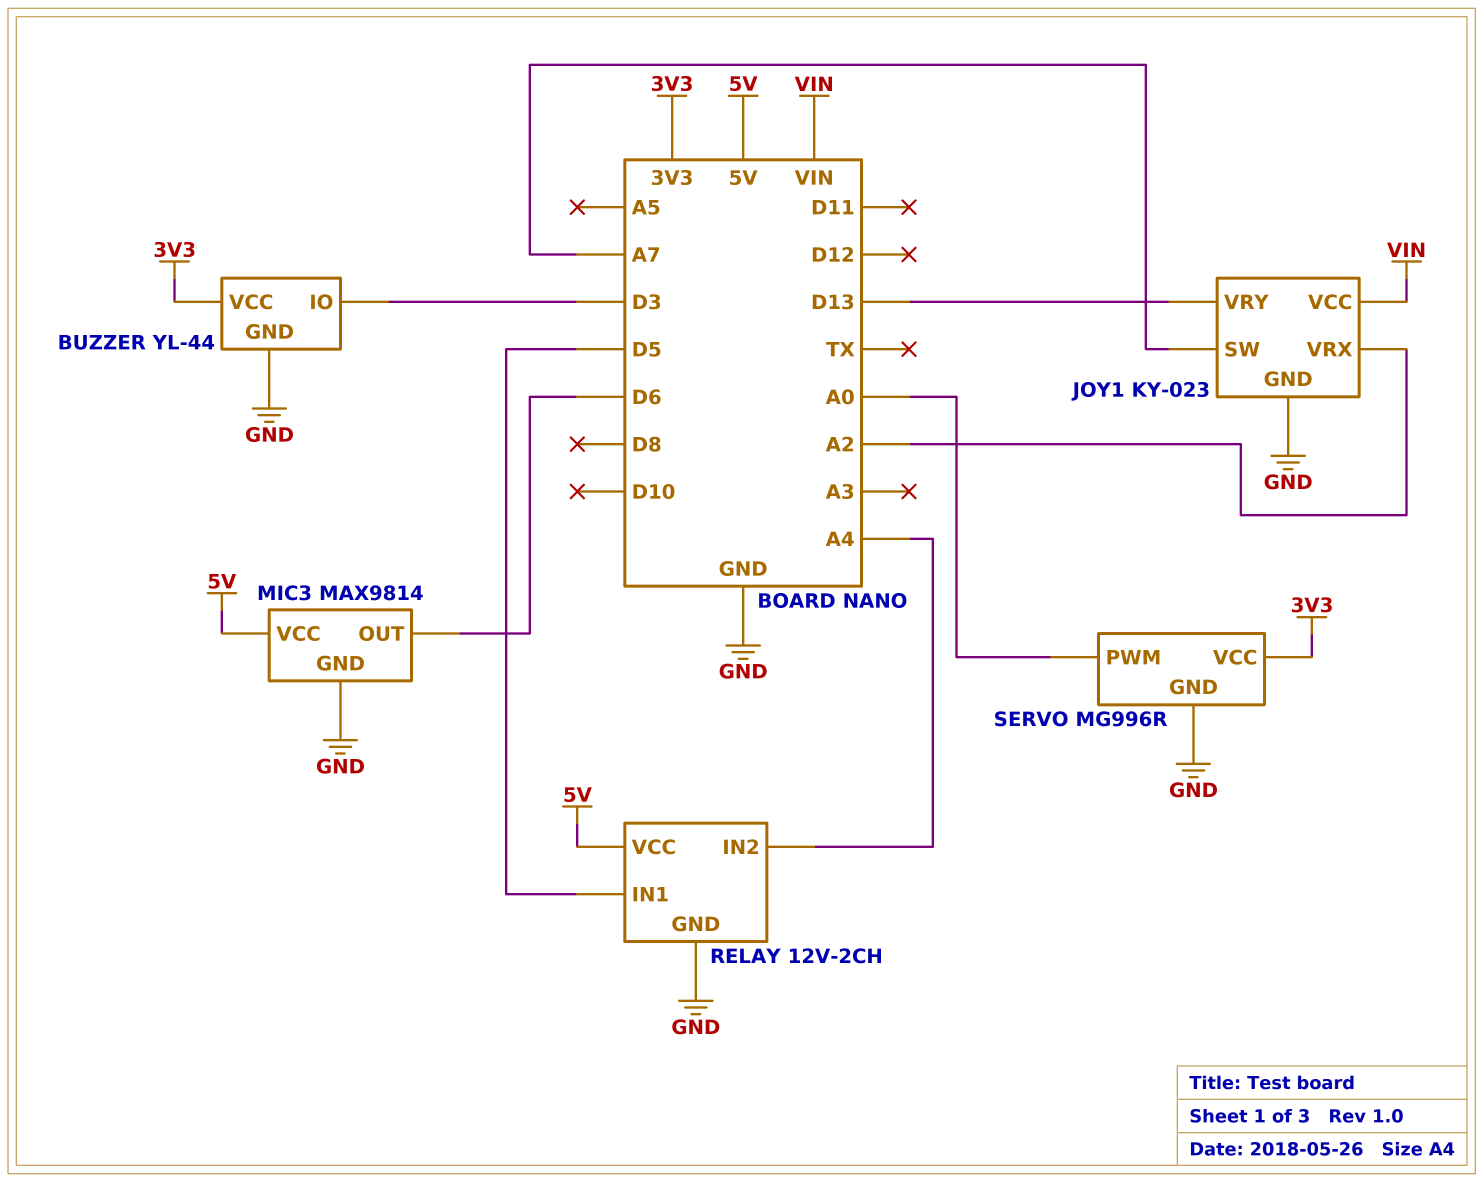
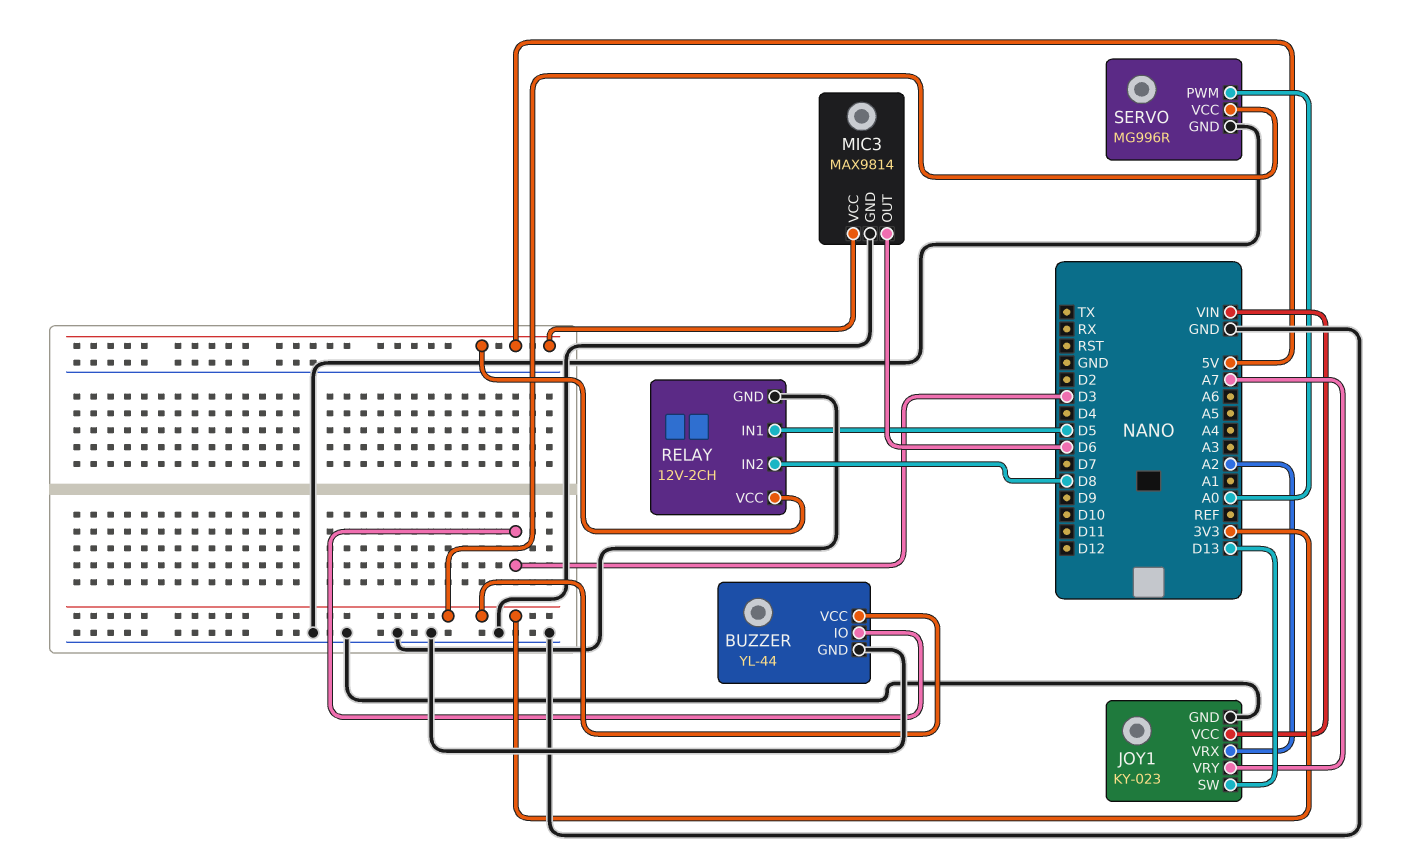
JOY1 pin SW: A7 -> D13
JOY1 pin VRY: D13 -> A7
RELAY pin IN2: A4 -> D8

